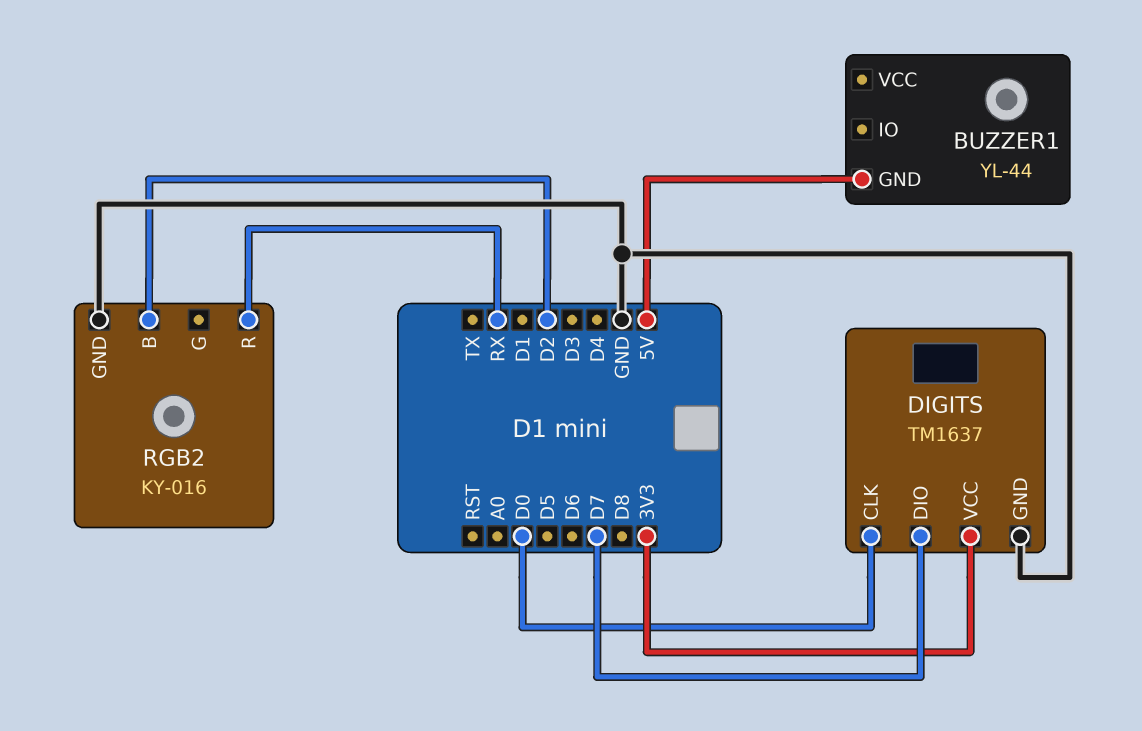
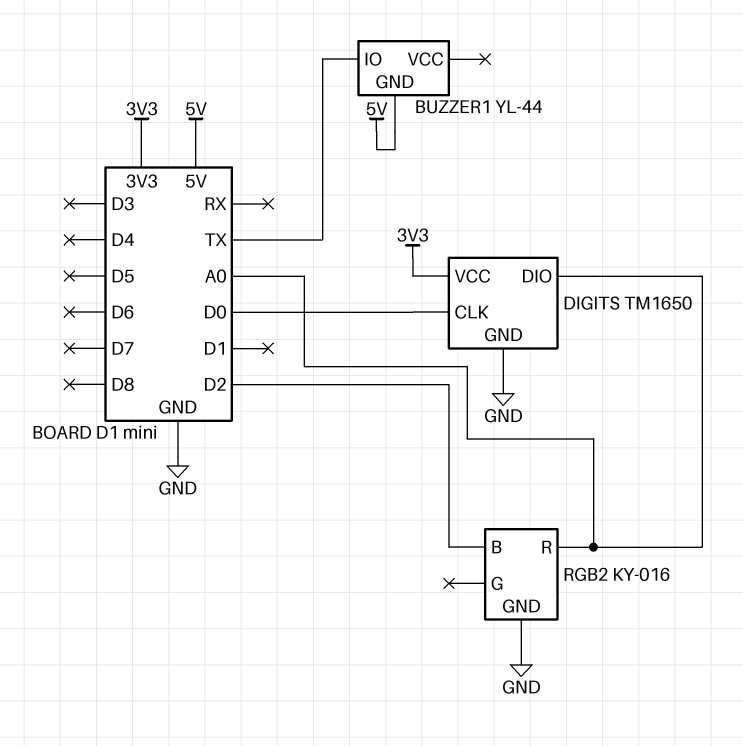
BUZZER1 pin IO: none -> TX
DIGITS: TM1637 -> TM1650
DIGITS pin DIO: D7 -> A0
RGB2 pin R: RX -> A0

